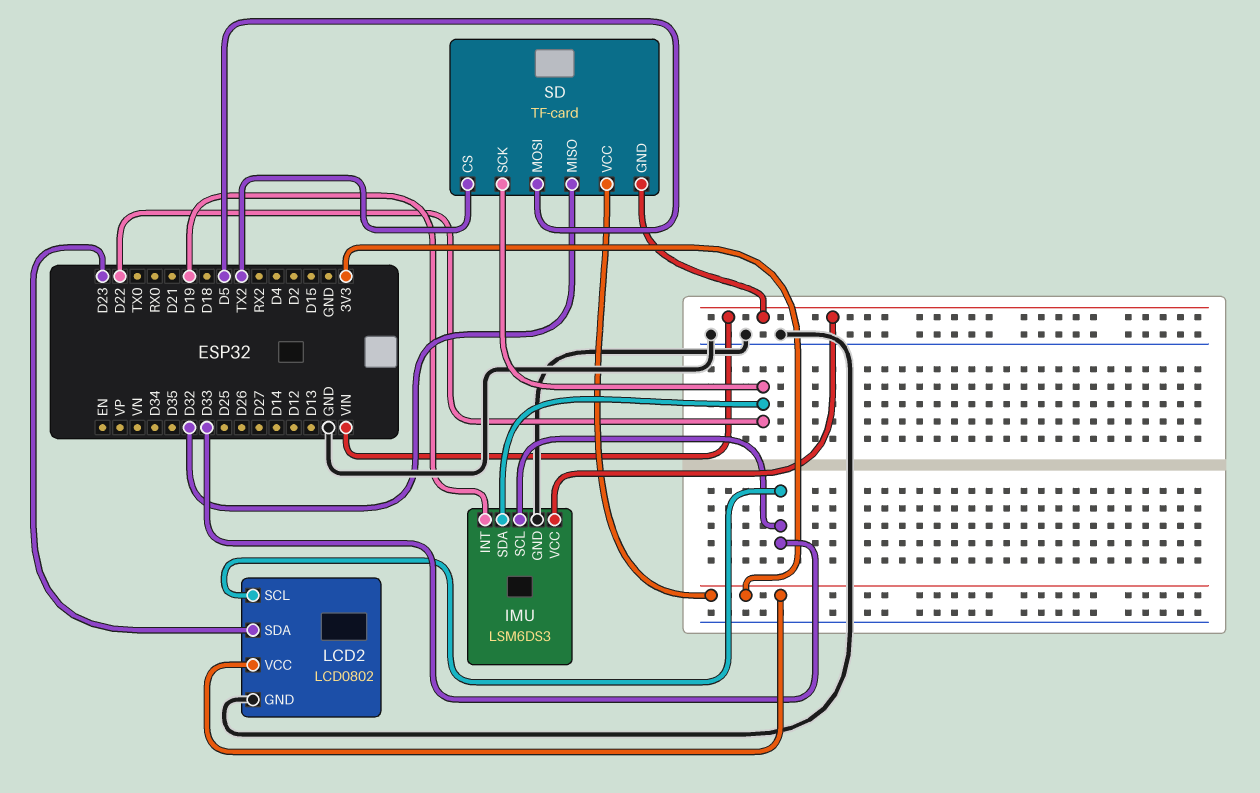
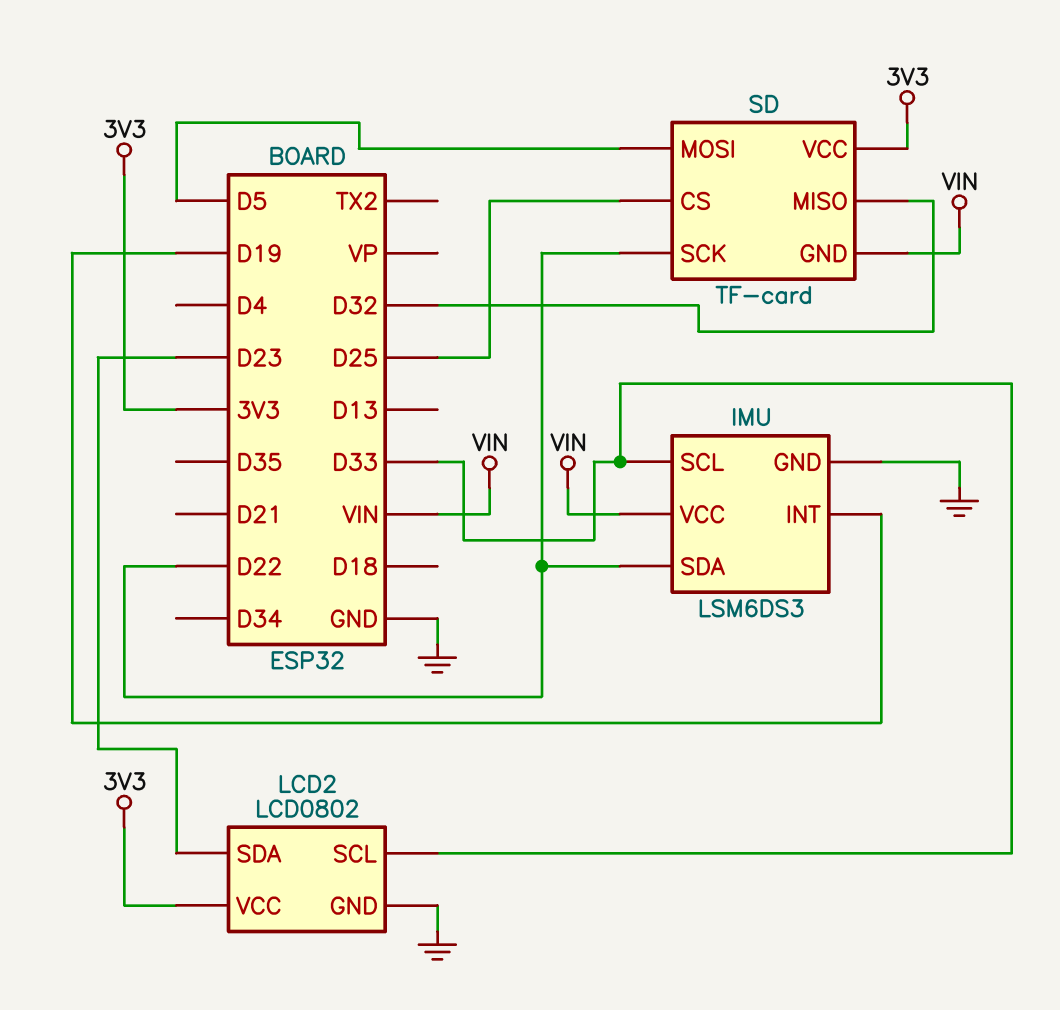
SD pin CS: TX2 -> D25

